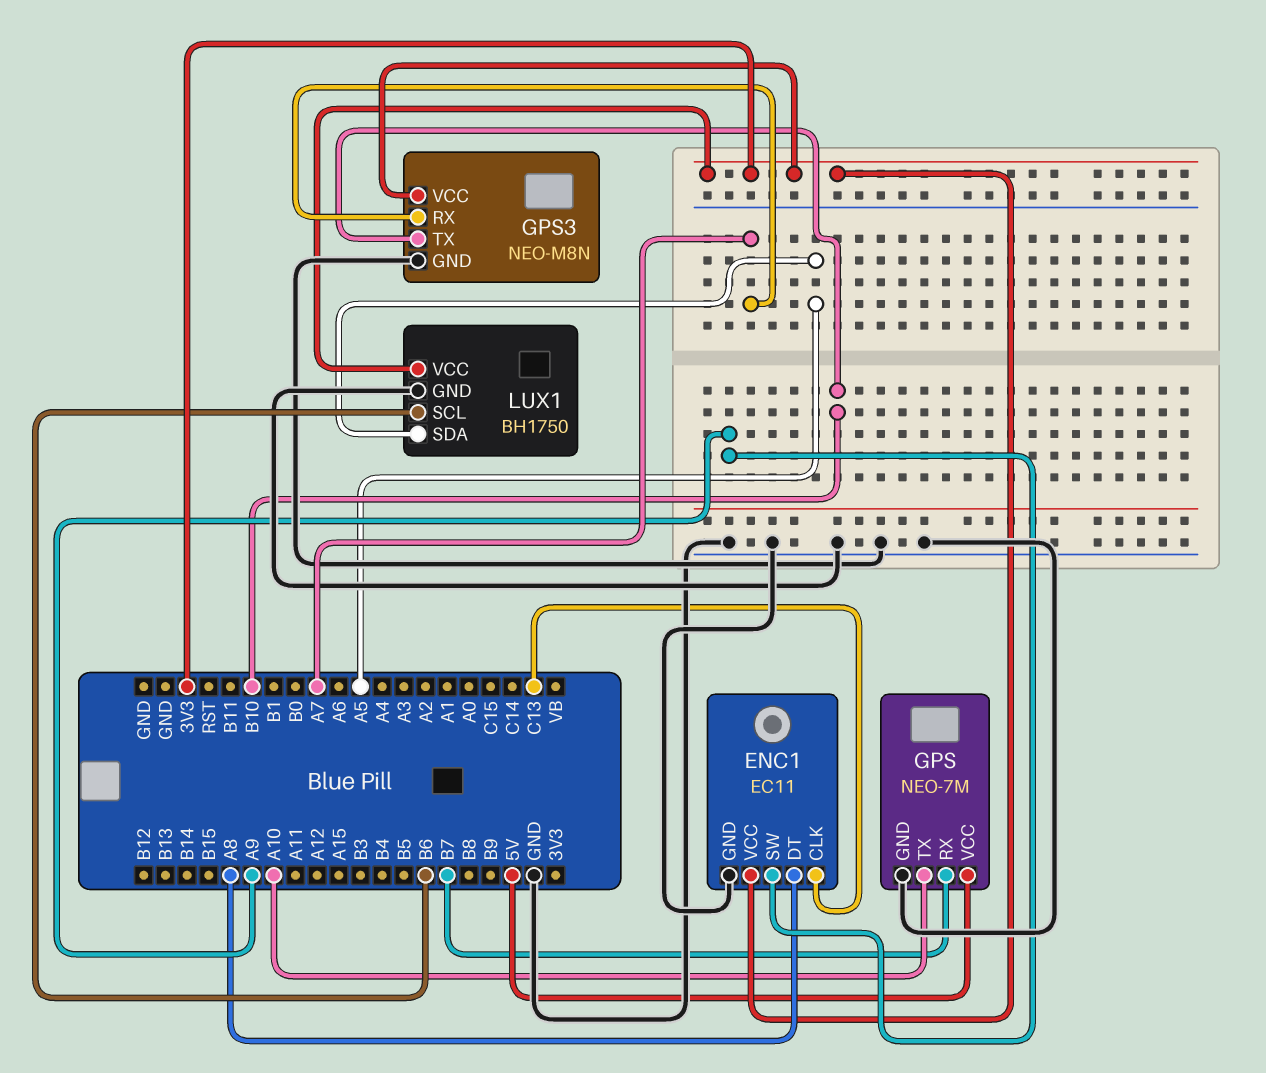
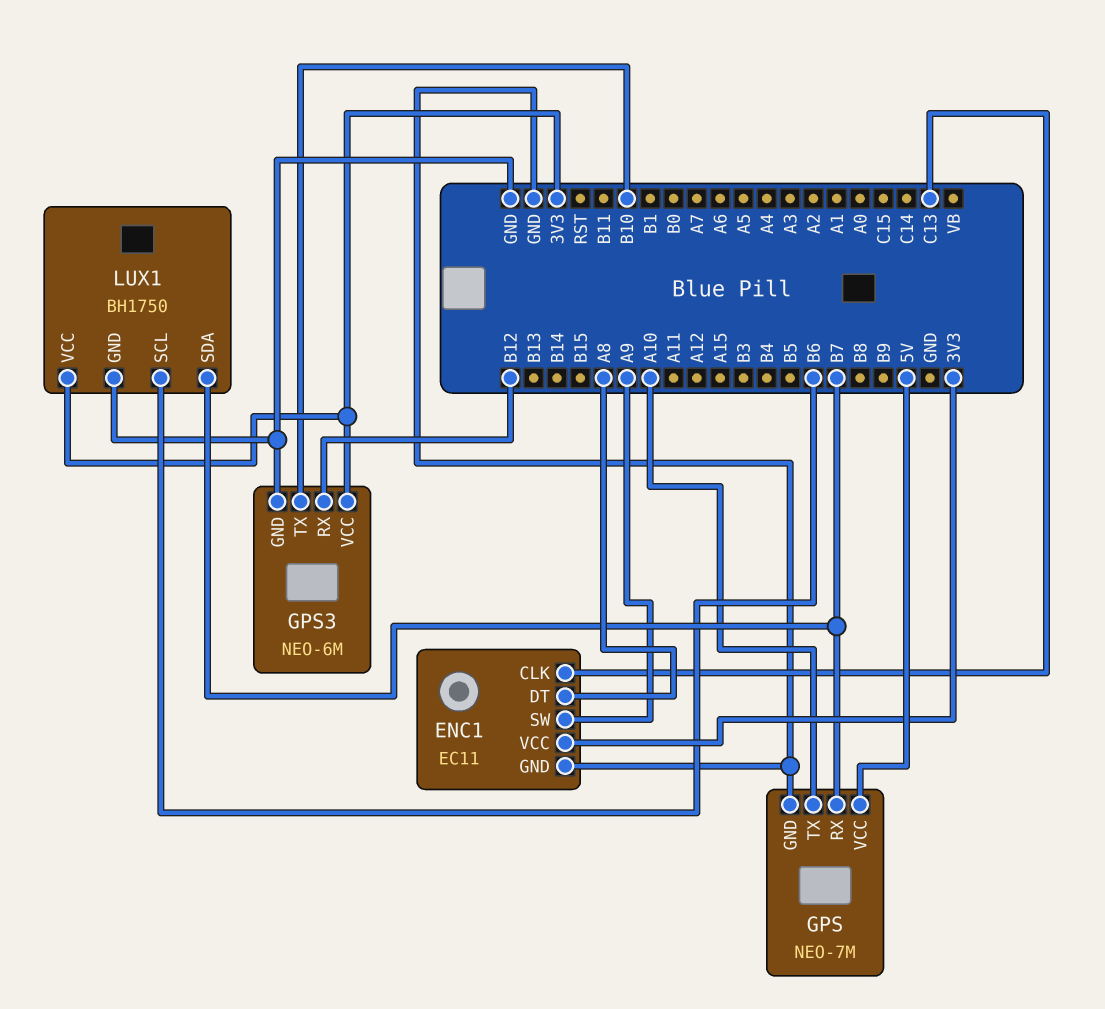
GPS3: NEO-M8N -> NEO-6M
GPS3 pin RX: A7 -> B12
LUX1 pin SDA: A5 -> B7

